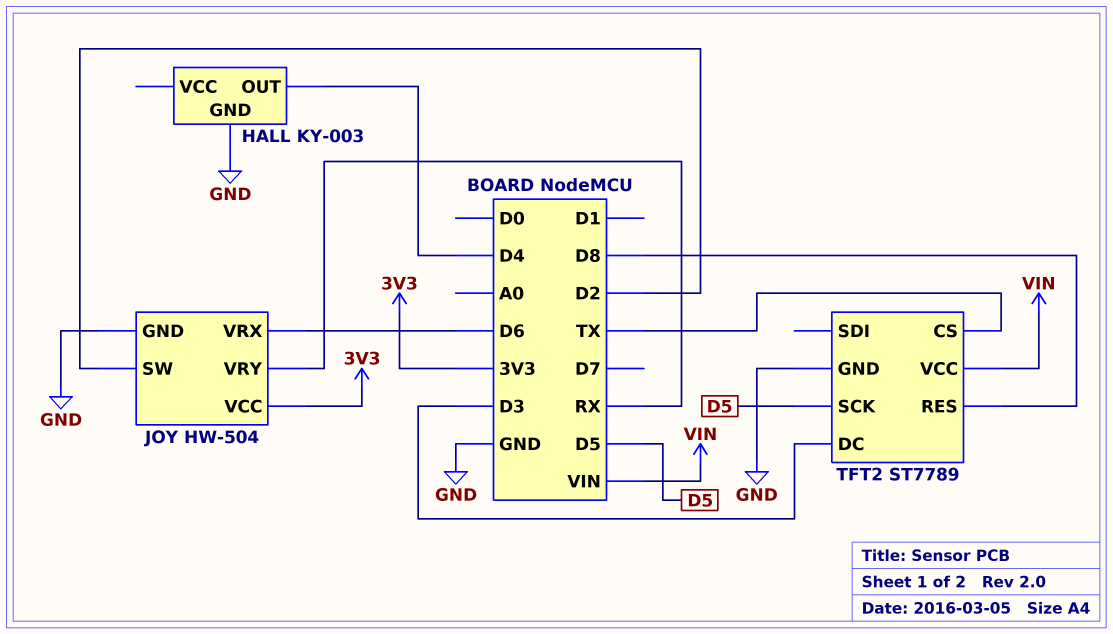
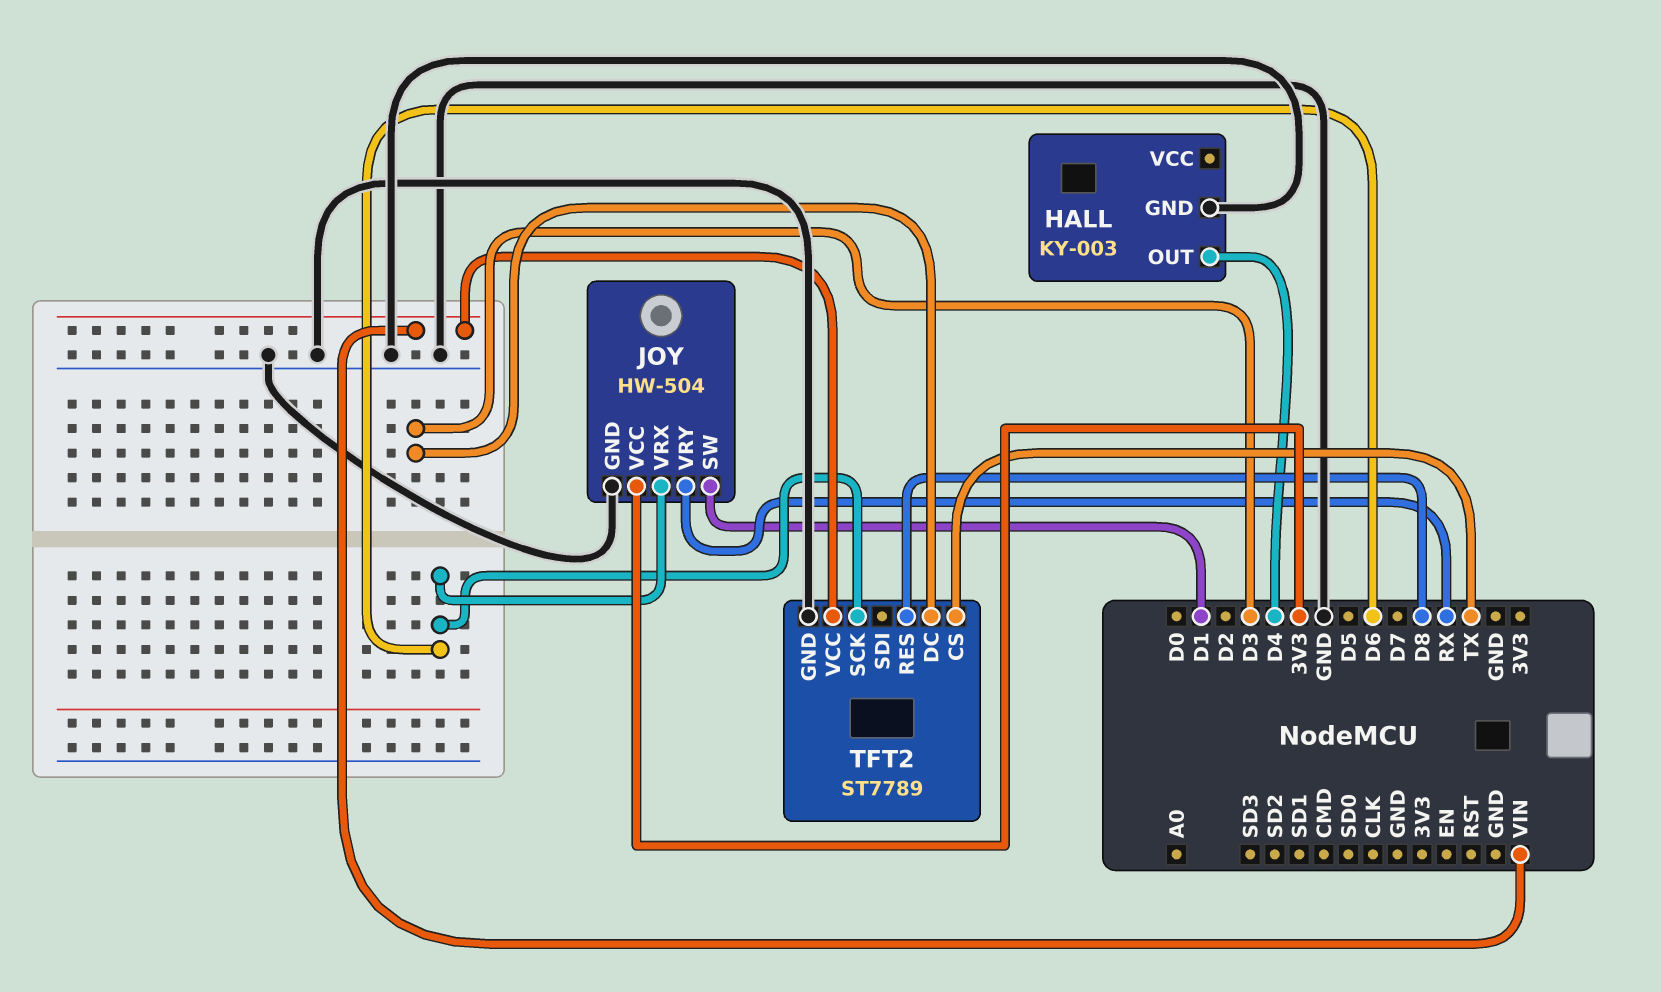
JOY pin SW: D2 -> D1
TFT2 pin SCK: D5 -> D6

